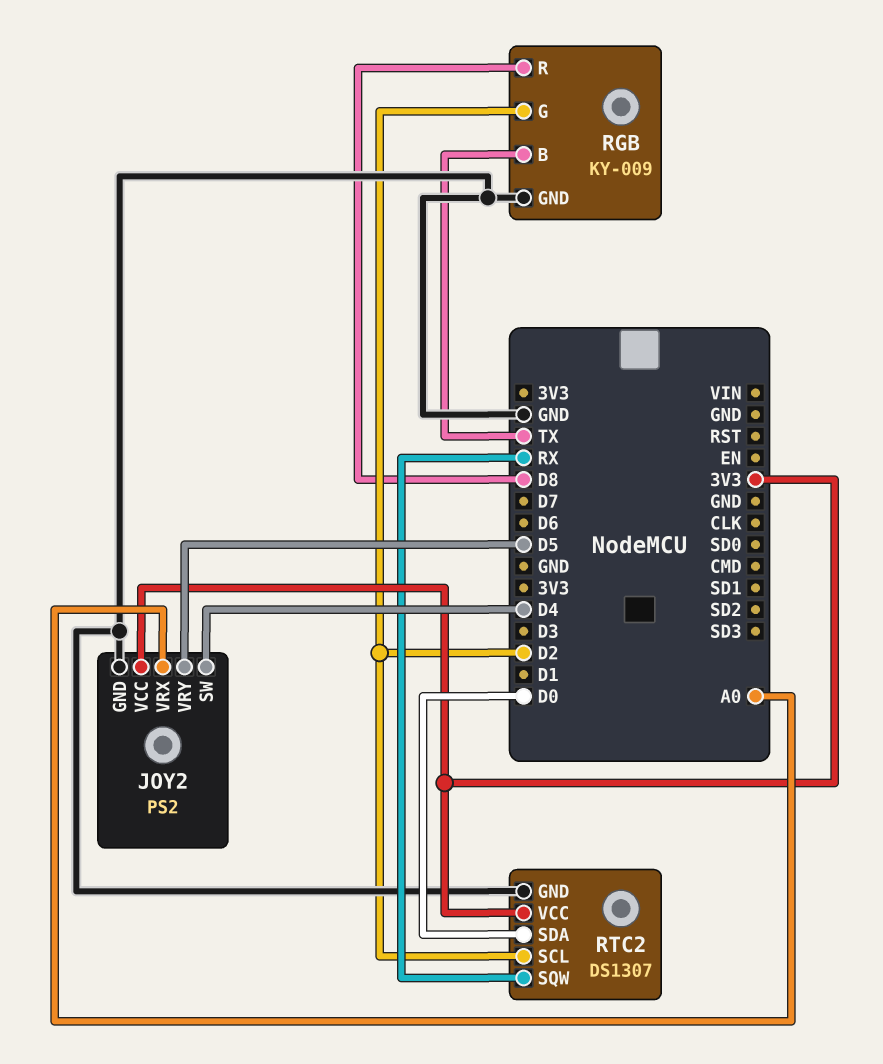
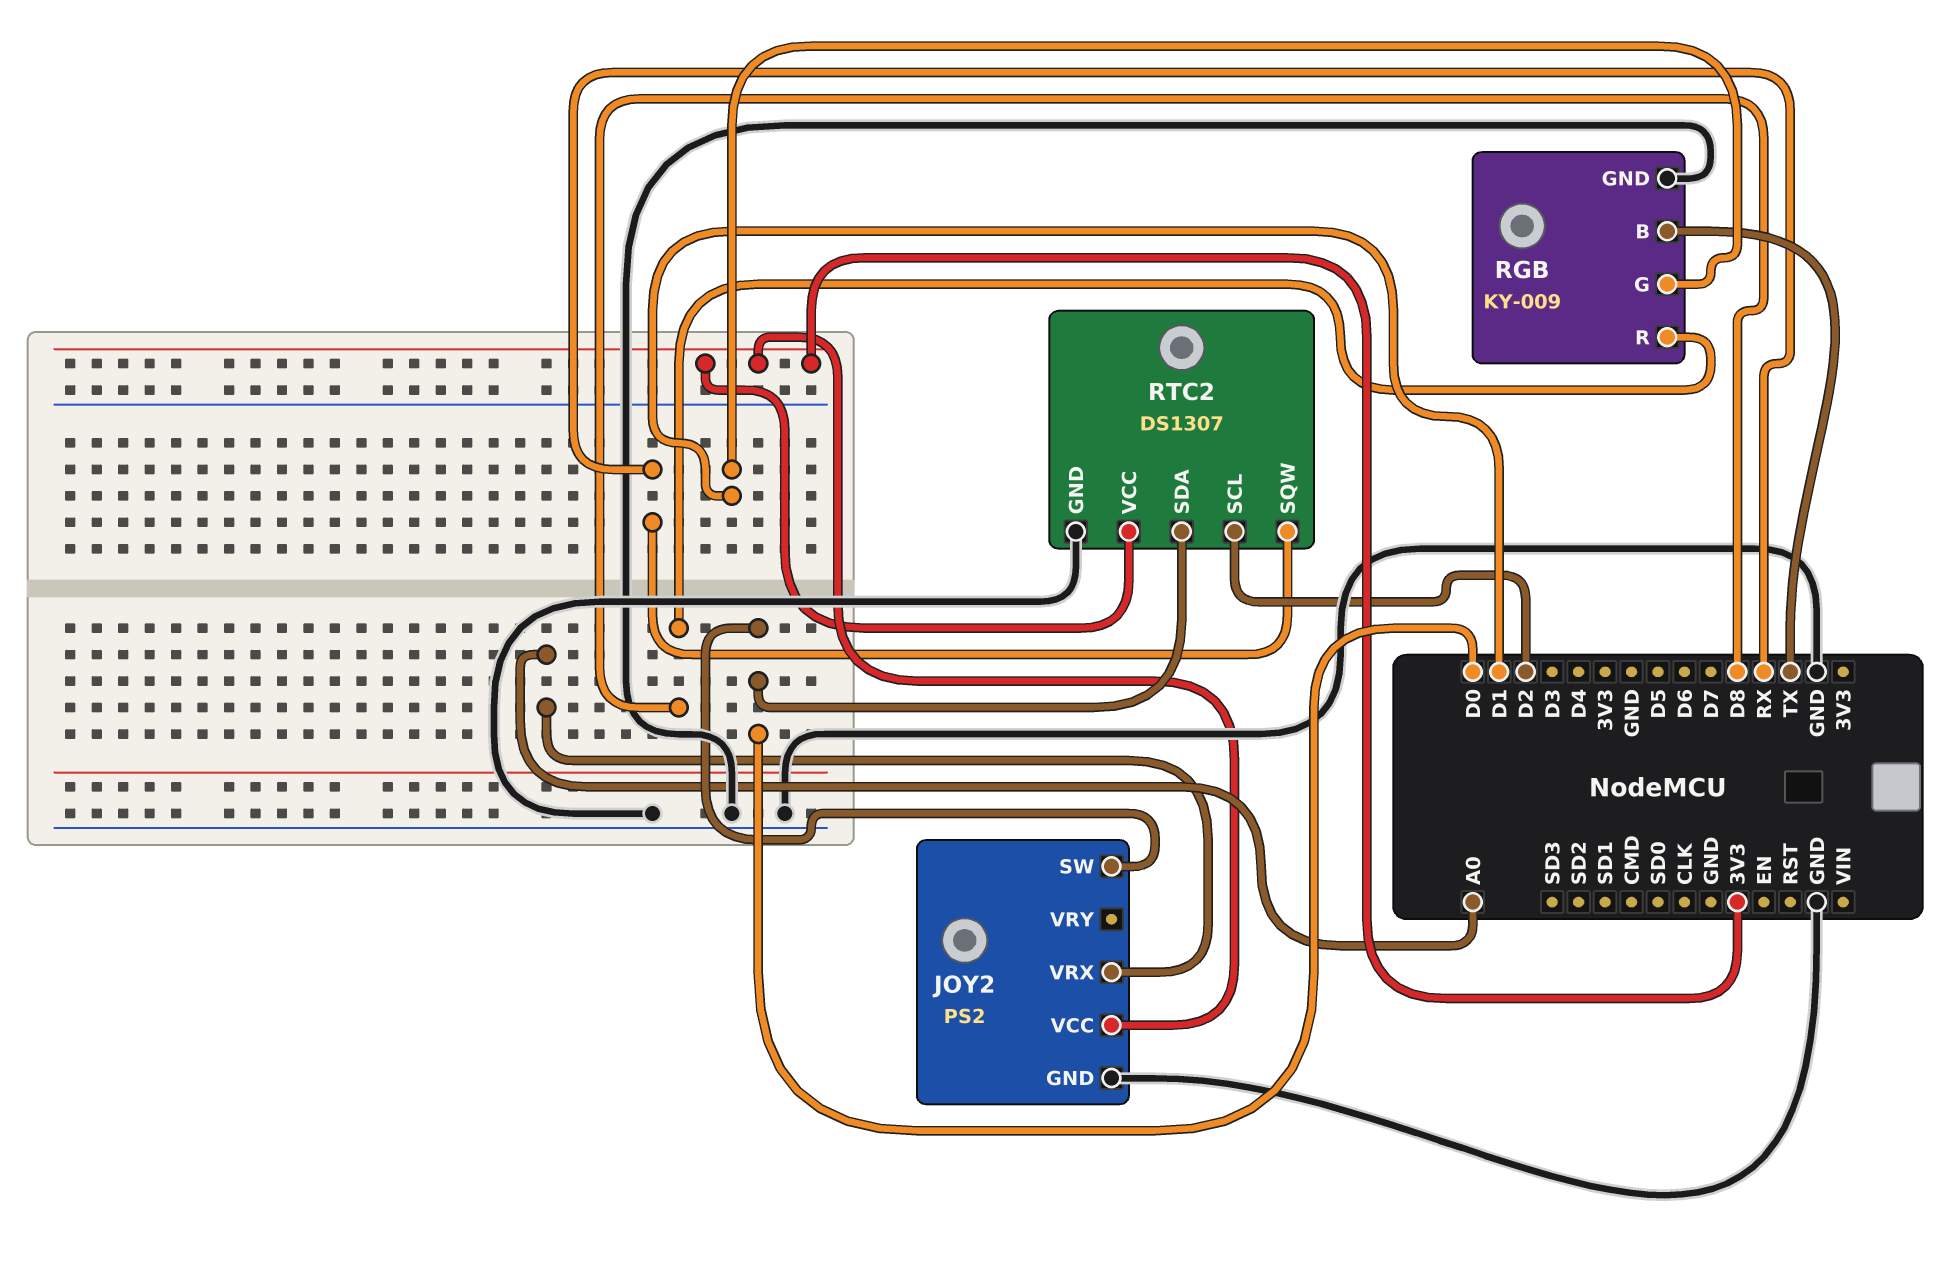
JOY2 pin SW: D4 -> D0
JOY2 pin VRY: D5 -> none
RGB pin G: D2 -> D1

